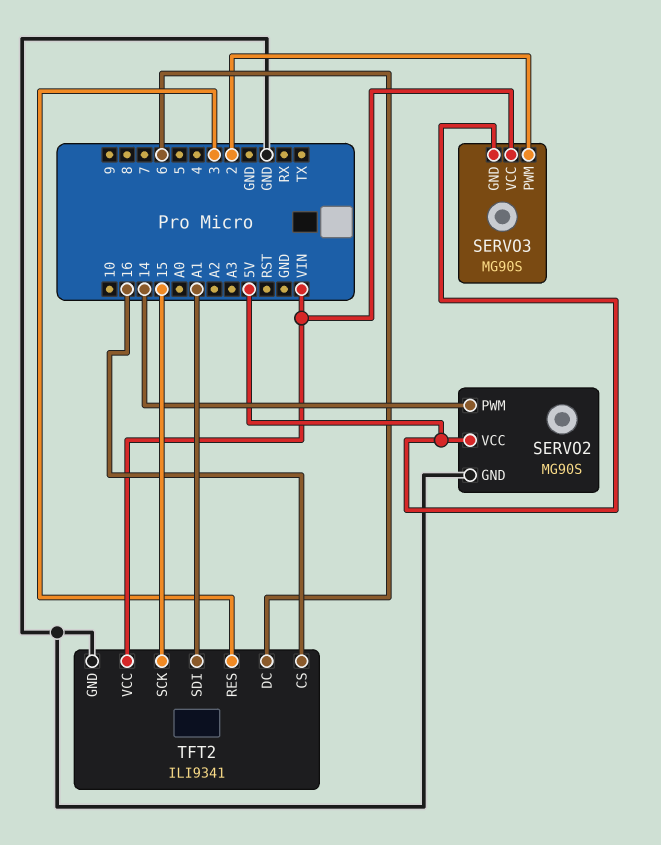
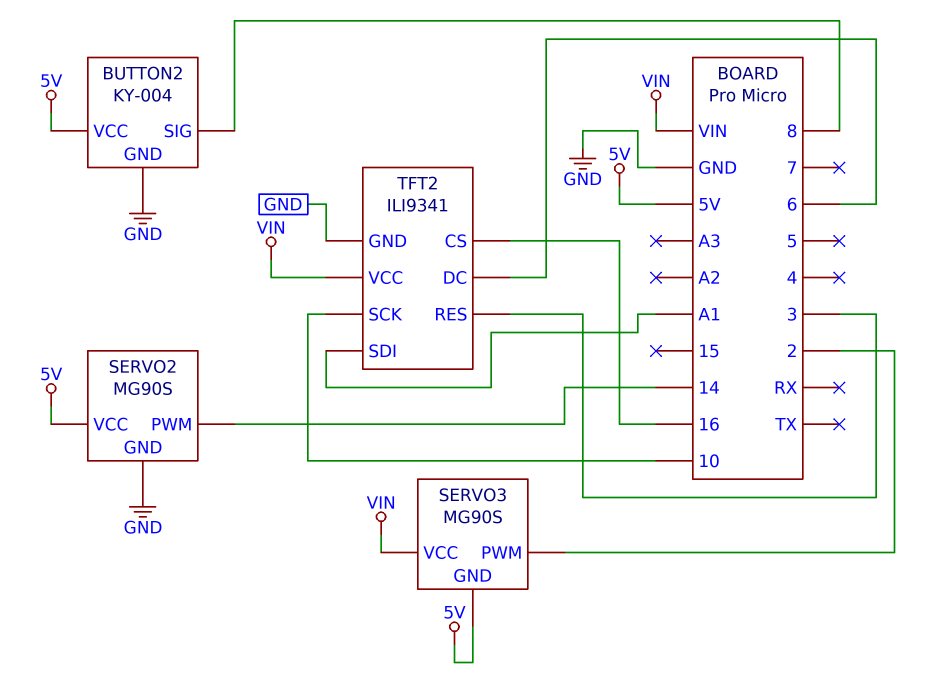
BUTTON2: none -> KY-004
BUTTON2 pin GND: none -> GND
BUTTON2 pin SIG: none -> 8
BUTTON2 pin VCC: none -> 5V
TFT2 pin SCK: 15 -> 10

